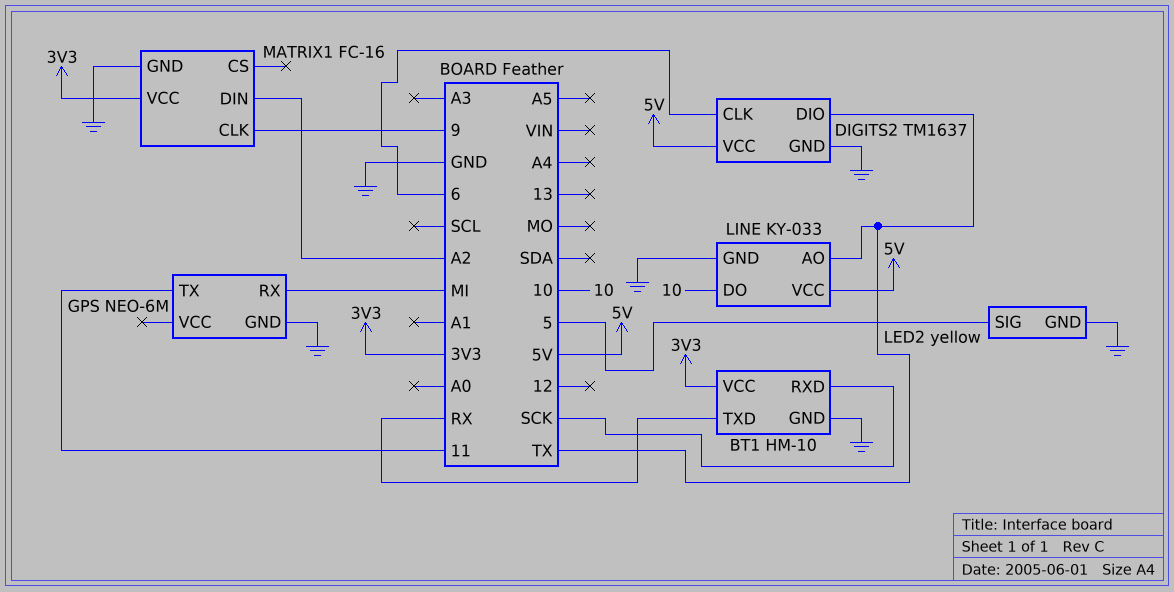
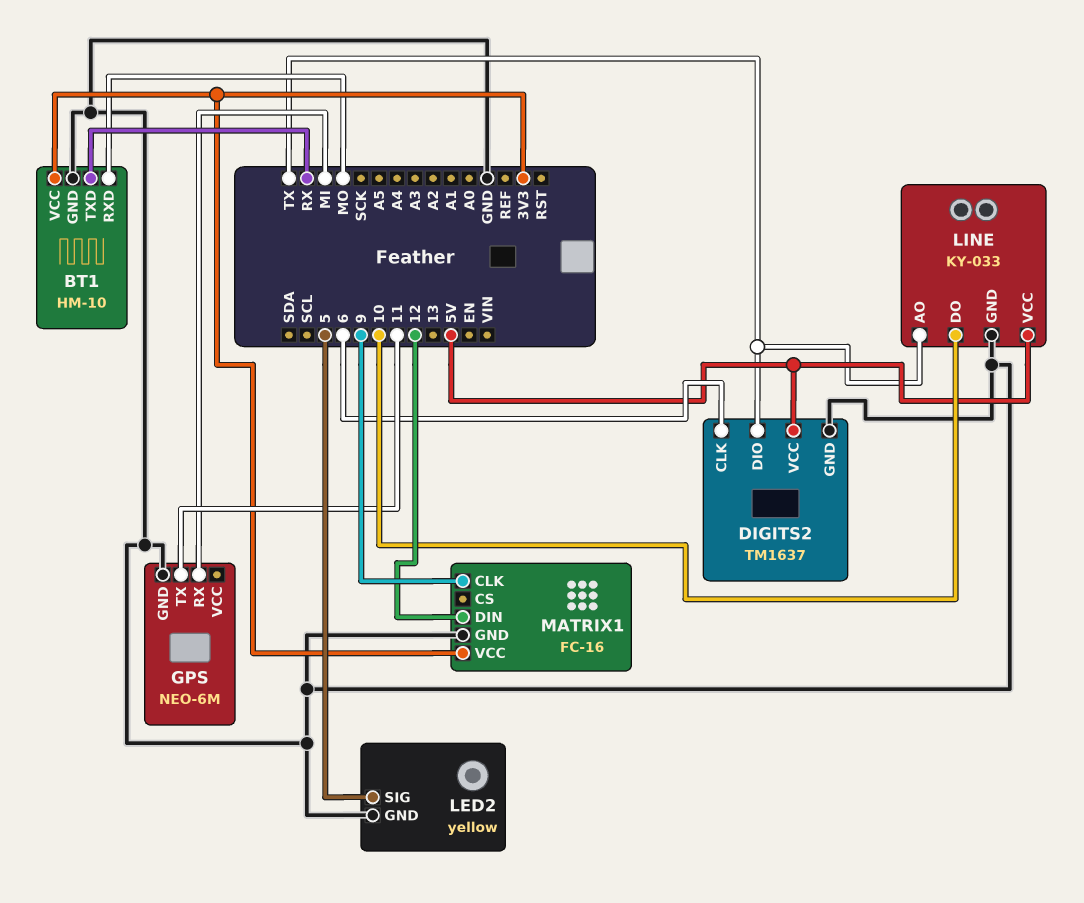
BT1 pin RXD: SCK -> MO
MATRIX1 pin DIN: A2 -> 12

